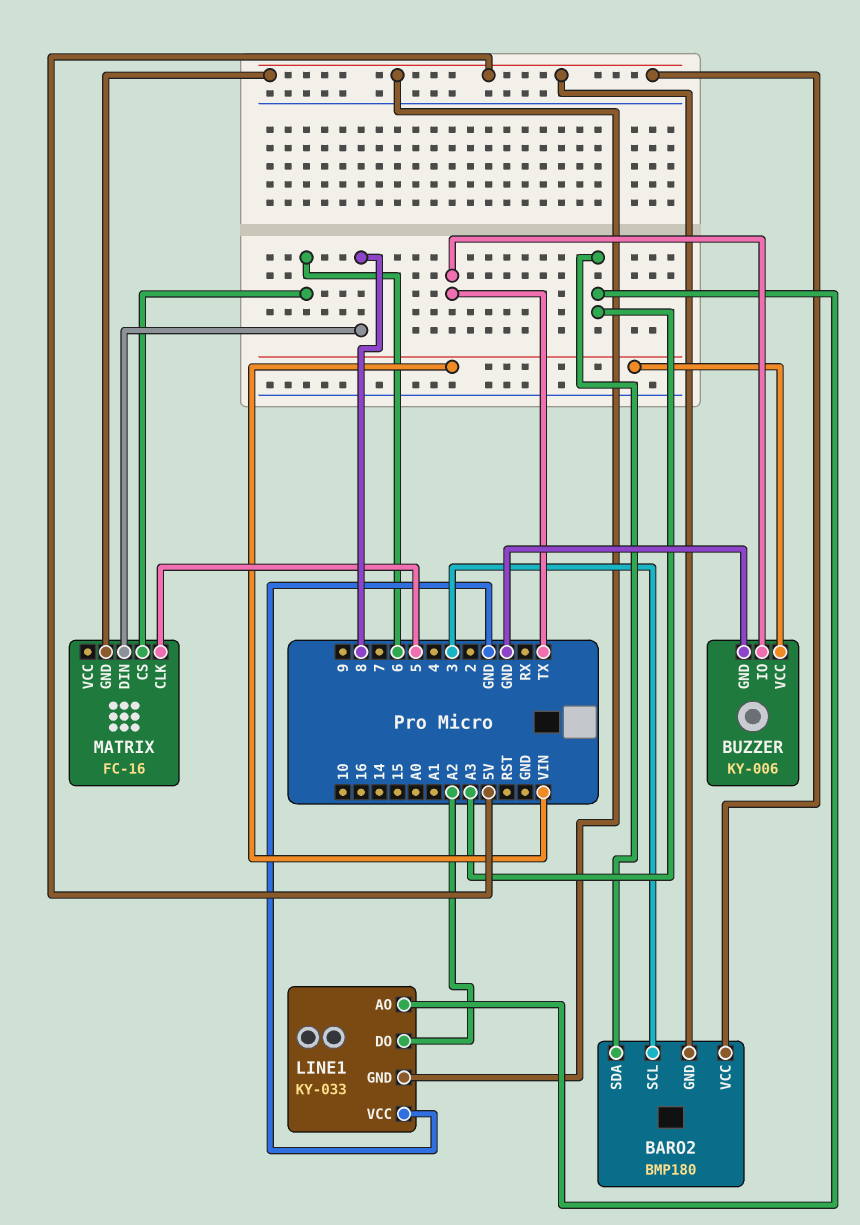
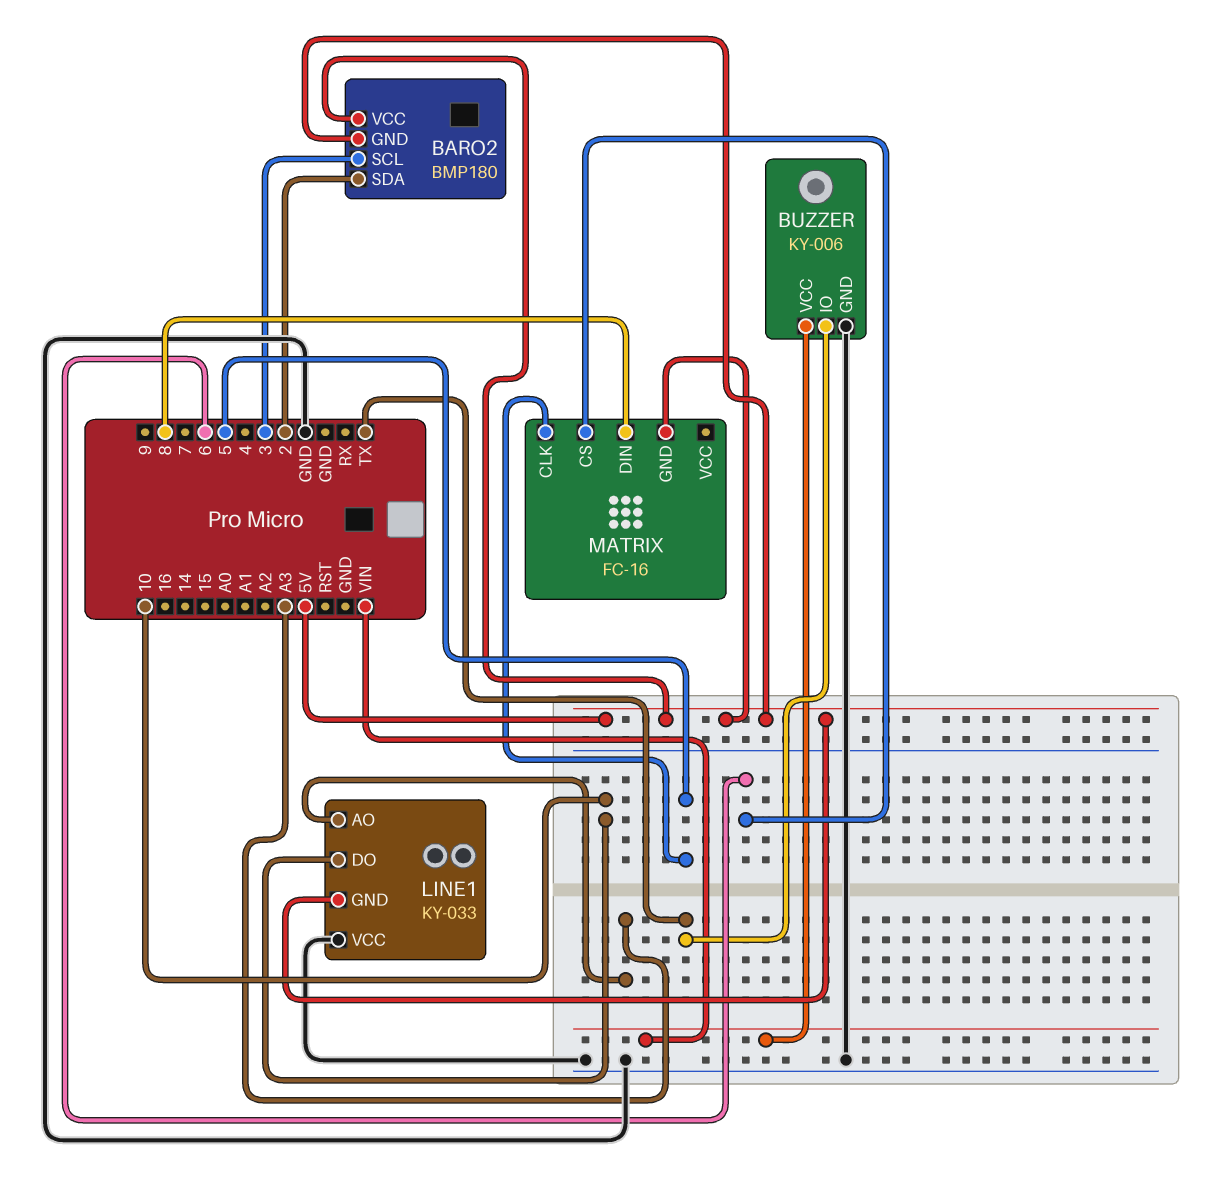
BARO2 pin SDA: A3 -> 2
LINE1 pin DO: A2 -> 10

